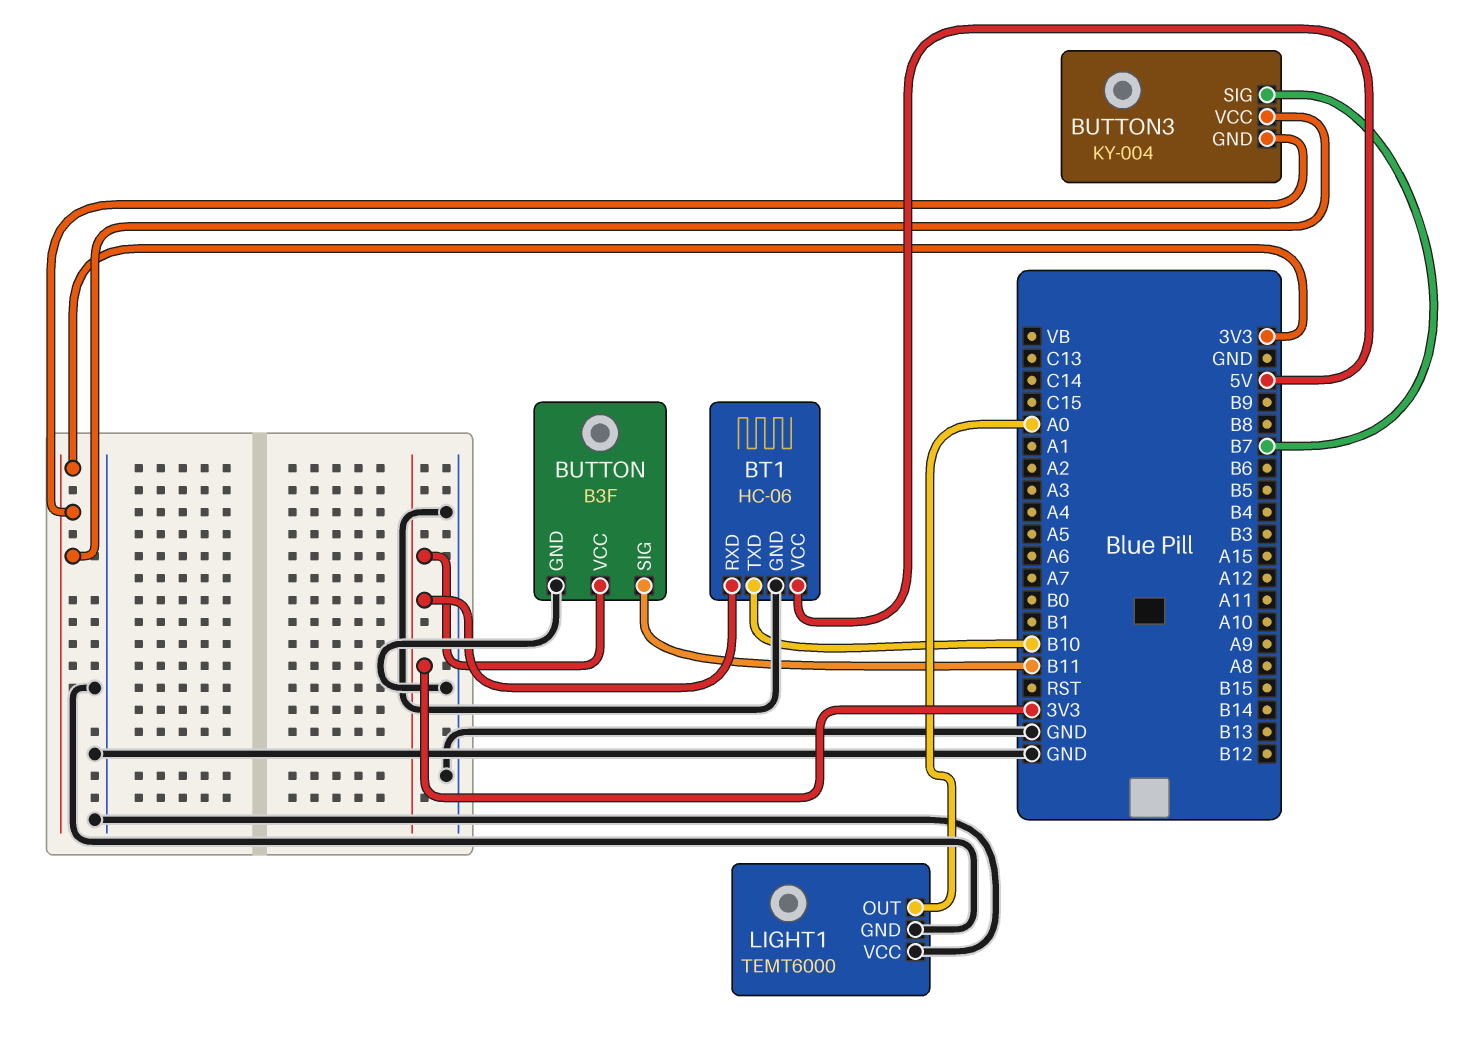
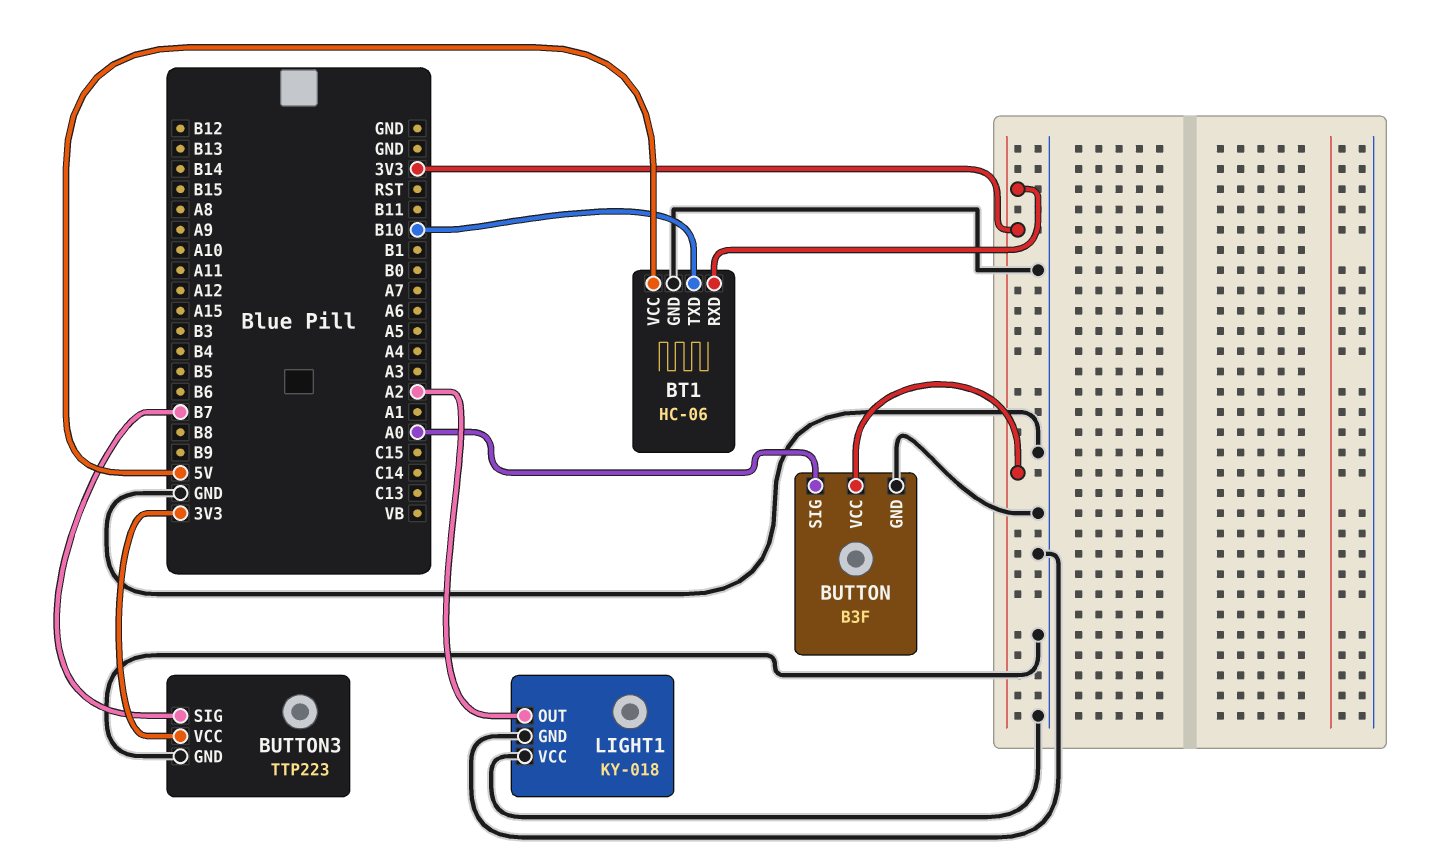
BUTTON pin SIG: B11 -> A0
BUTTON3: KY-004 -> TTP223
BUTTON3 pin GND: 3V3 -> GND
LIGHT1: TEMT6000 -> KY-018
LIGHT1 pin OUT: A0 -> A2

